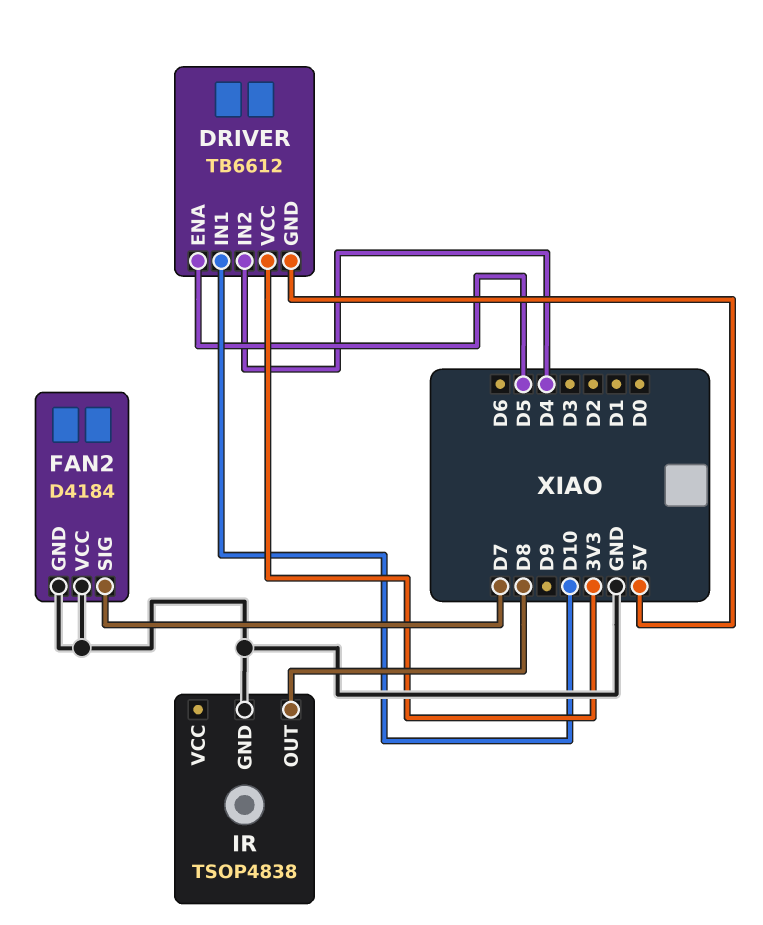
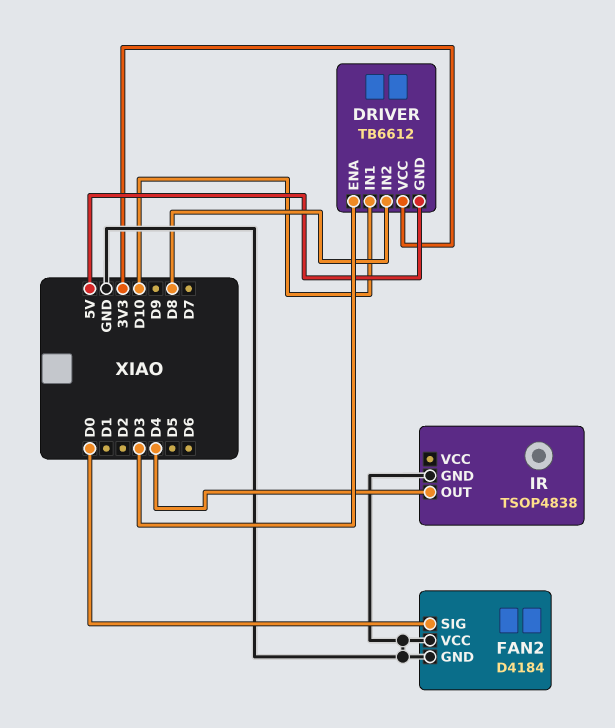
DRIVER pin ENA: D5 -> D3
DRIVER pin IN2: D4 -> D8
FAN2 pin SIG: D7 -> D0
IR pin OUT: D8 -> D4

